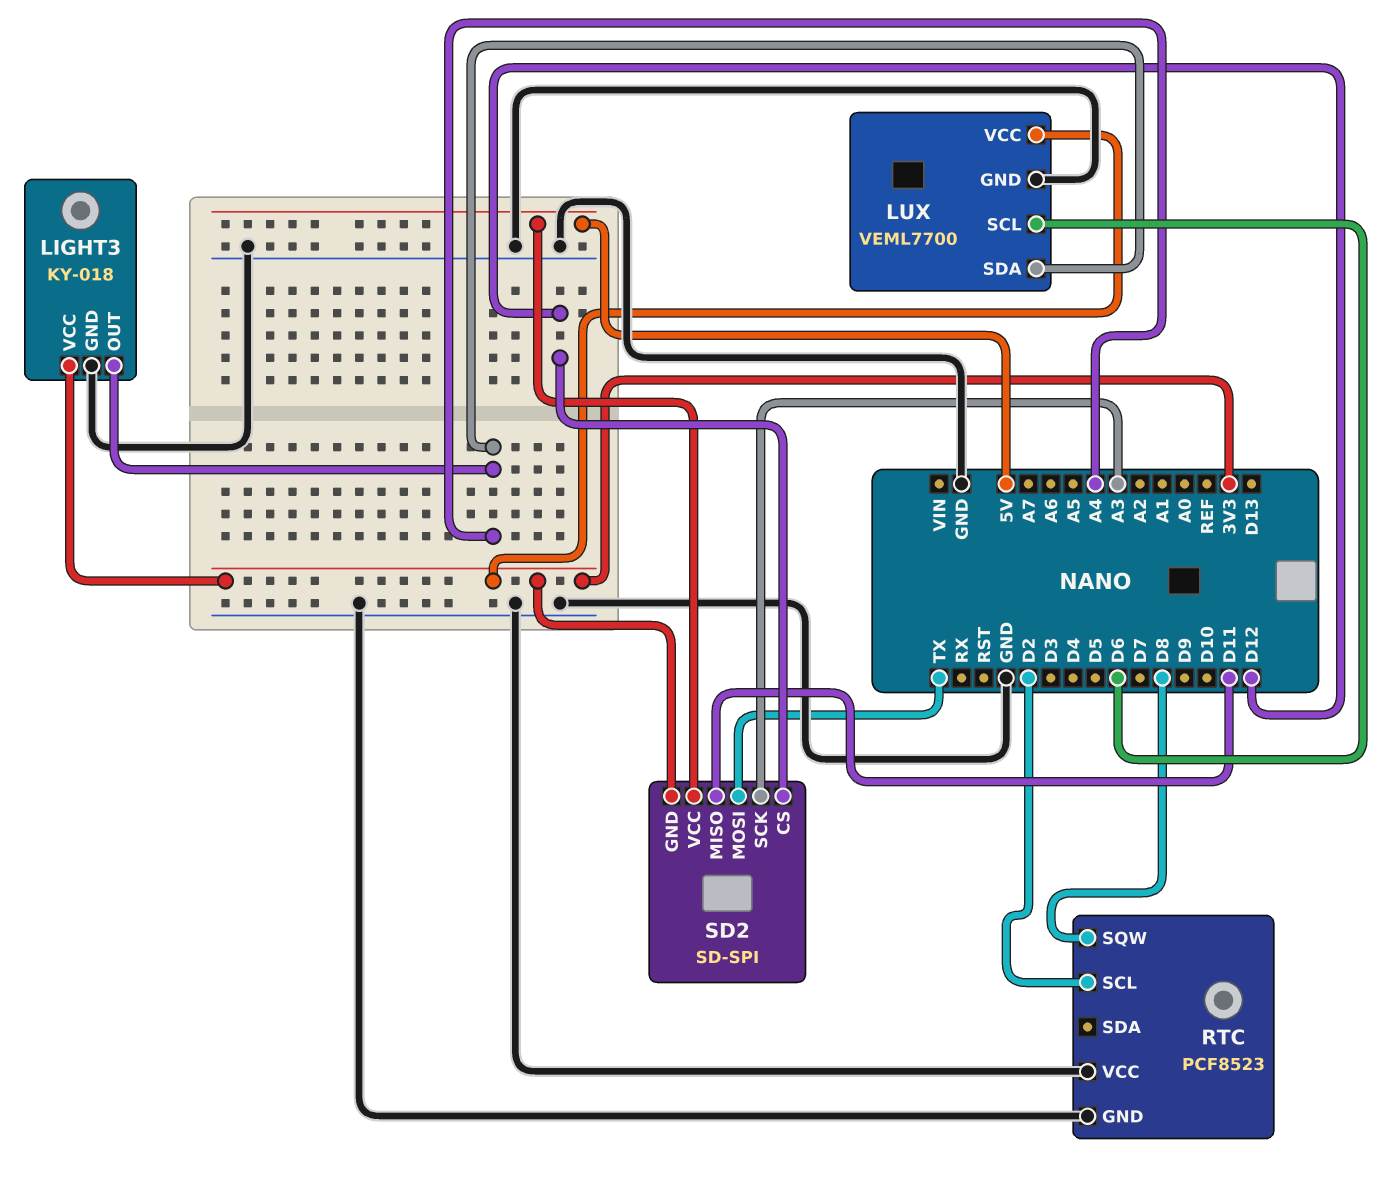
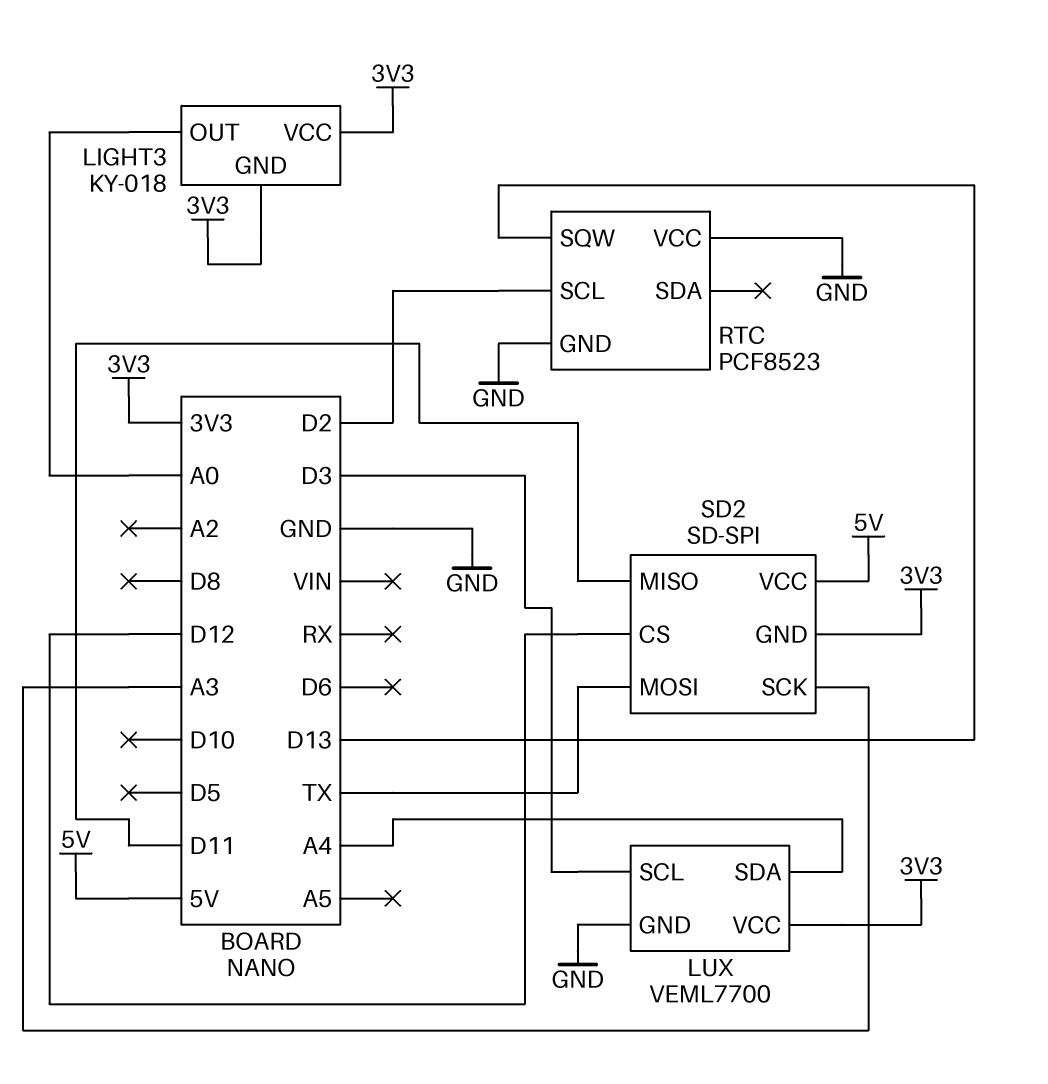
LIGHT3 pin GND: GND -> 3V3
LIGHT3 pin OUT: A4 -> A0
LUX pin SCL: D6 -> D3
RTC pin SQW: D8 -> D13

